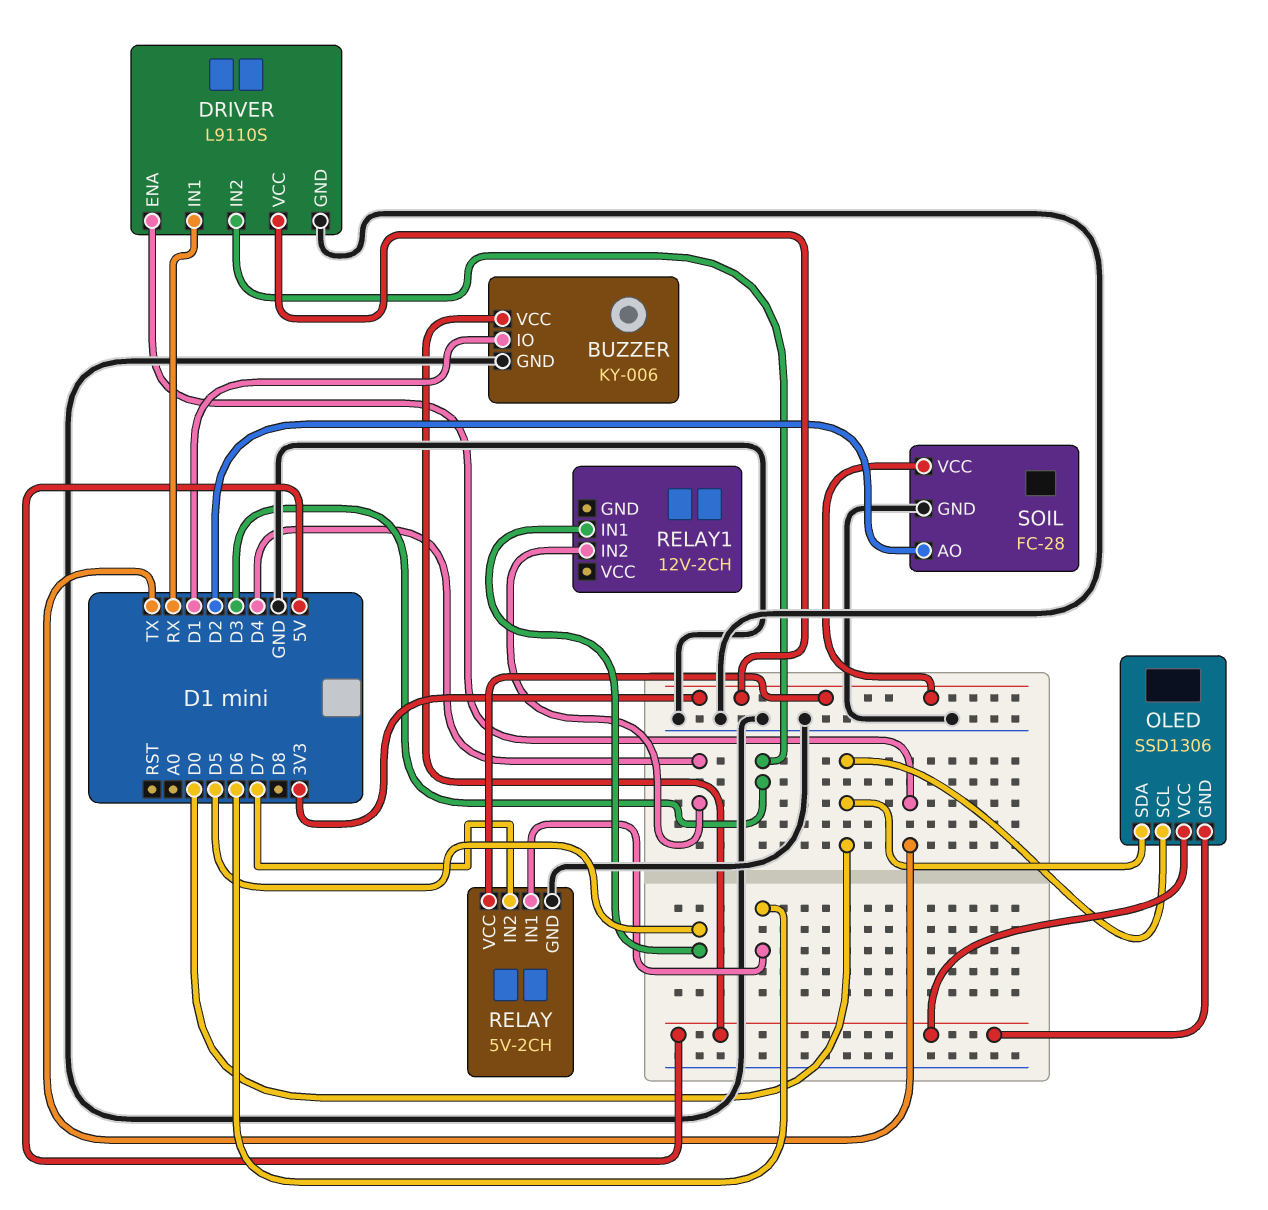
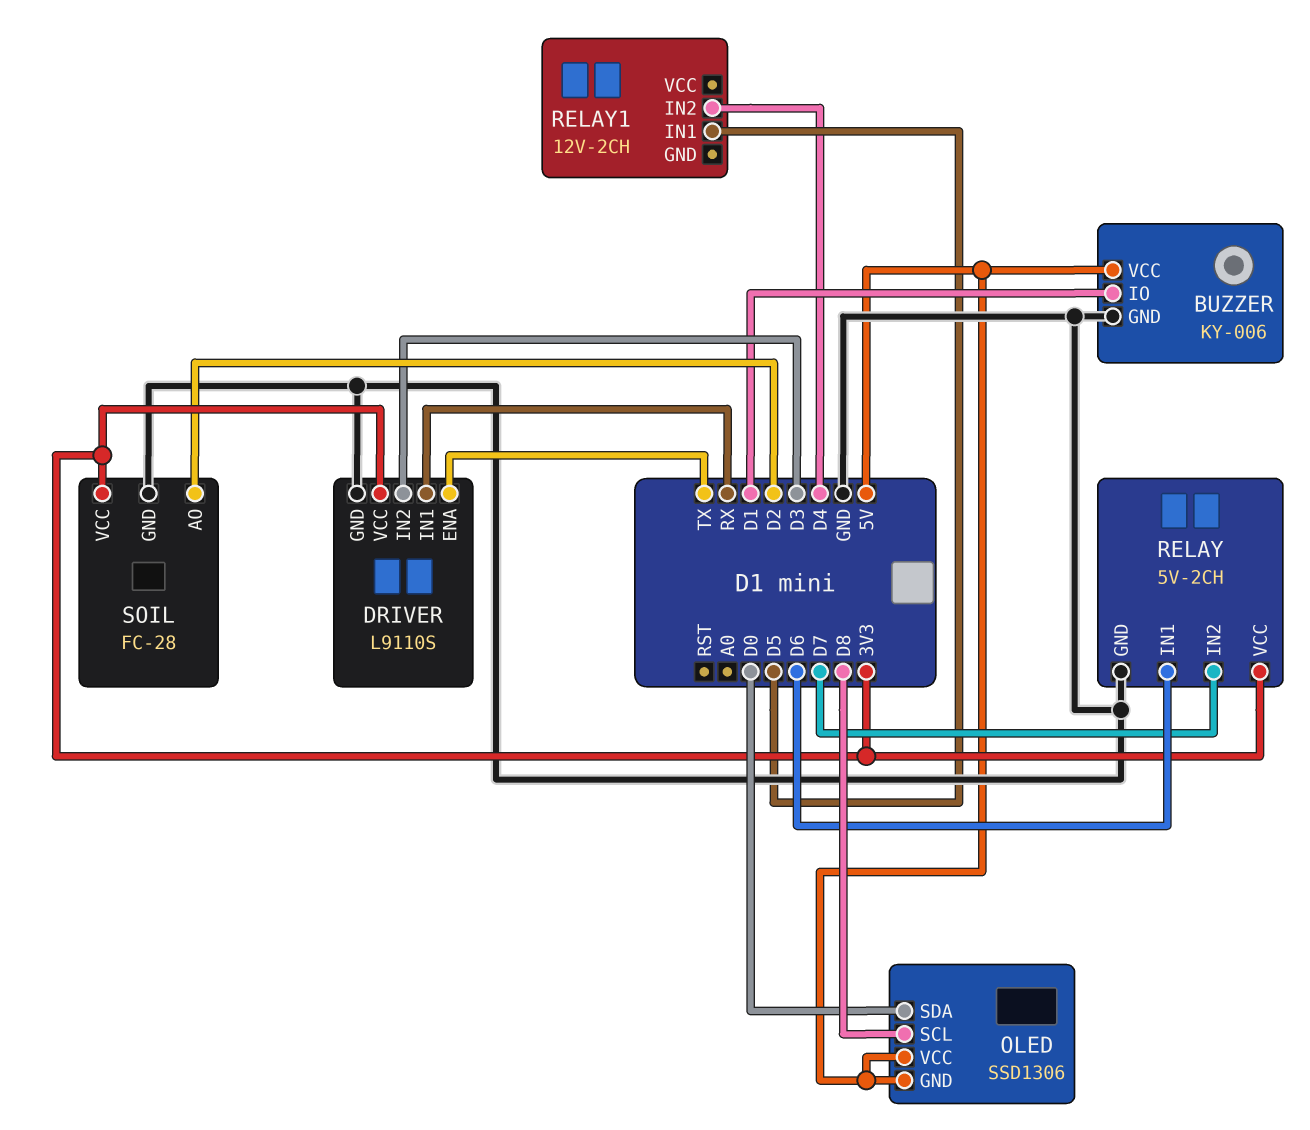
OLED pin SCL: D0 -> D8

